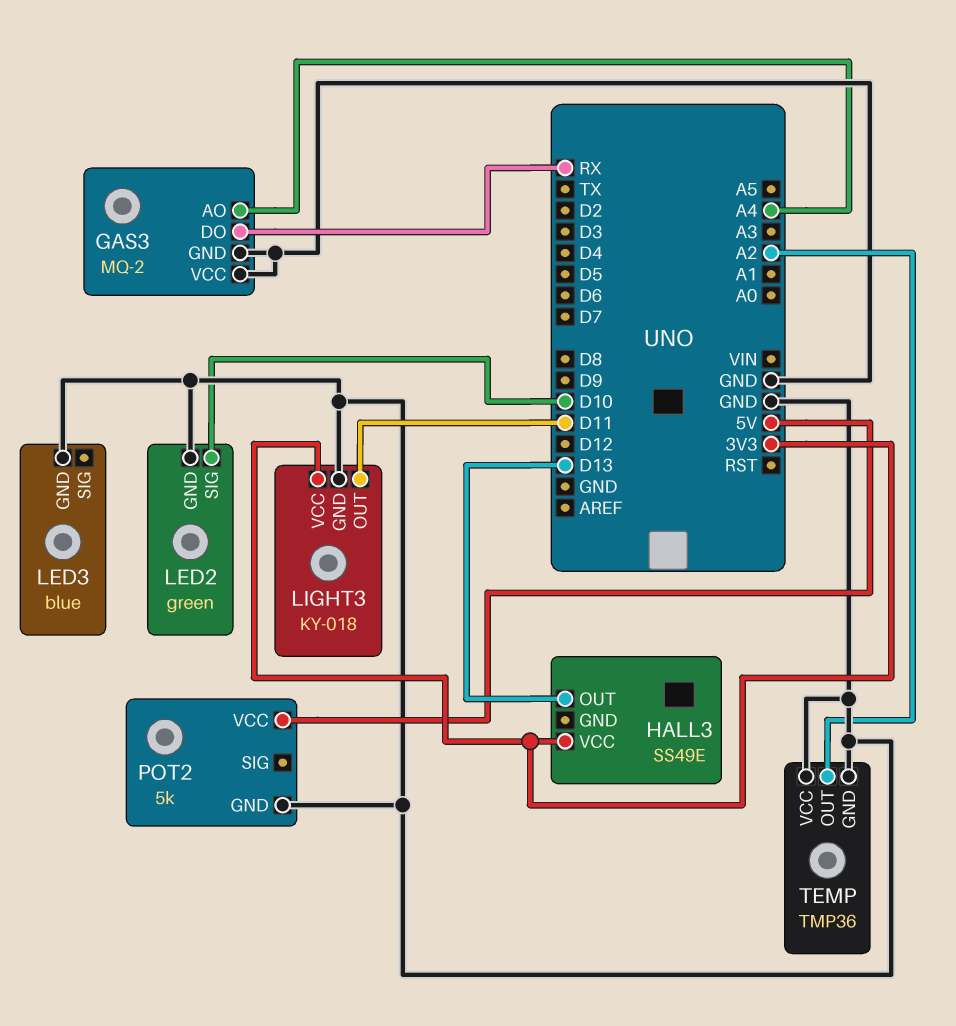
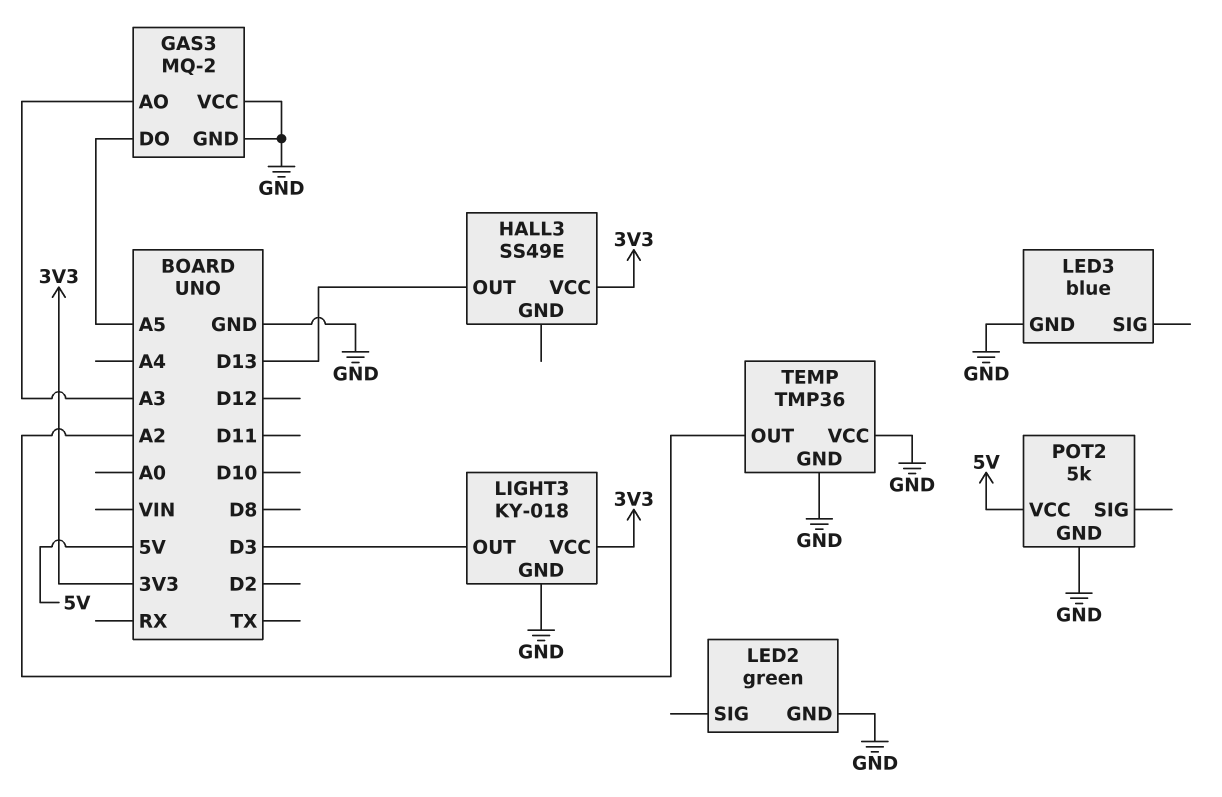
GAS3 pin AO: A4 -> A3
GAS3 pin DO: RX -> A5
LED2 pin SIG: D10 -> none
LIGHT3 pin OUT: D11 -> D3

